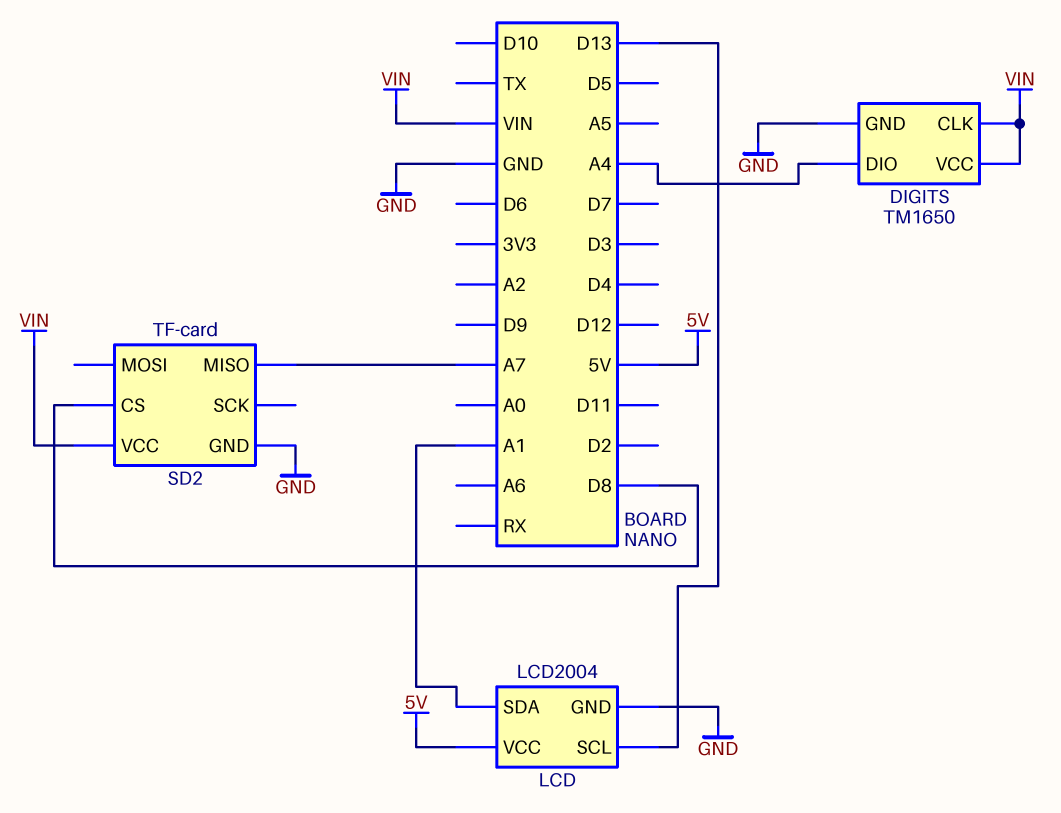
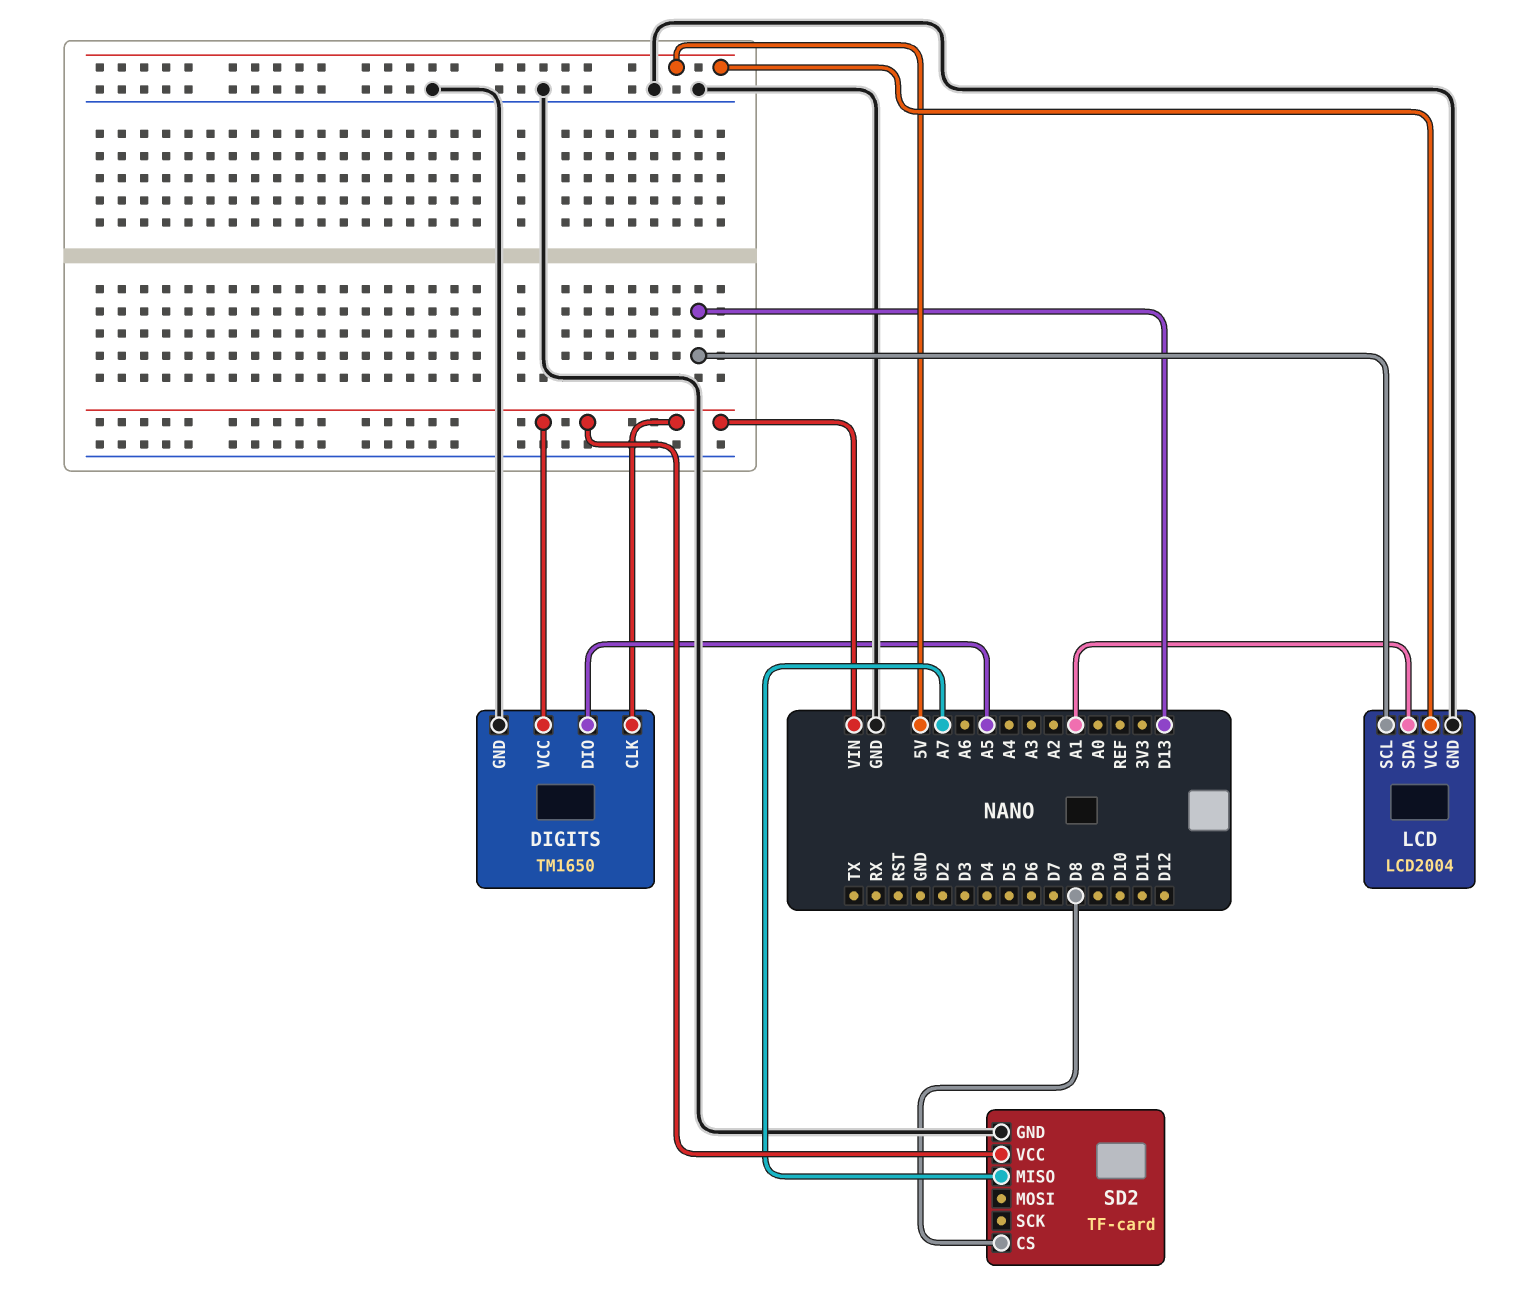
DIGITS pin DIO: A4 -> A5

